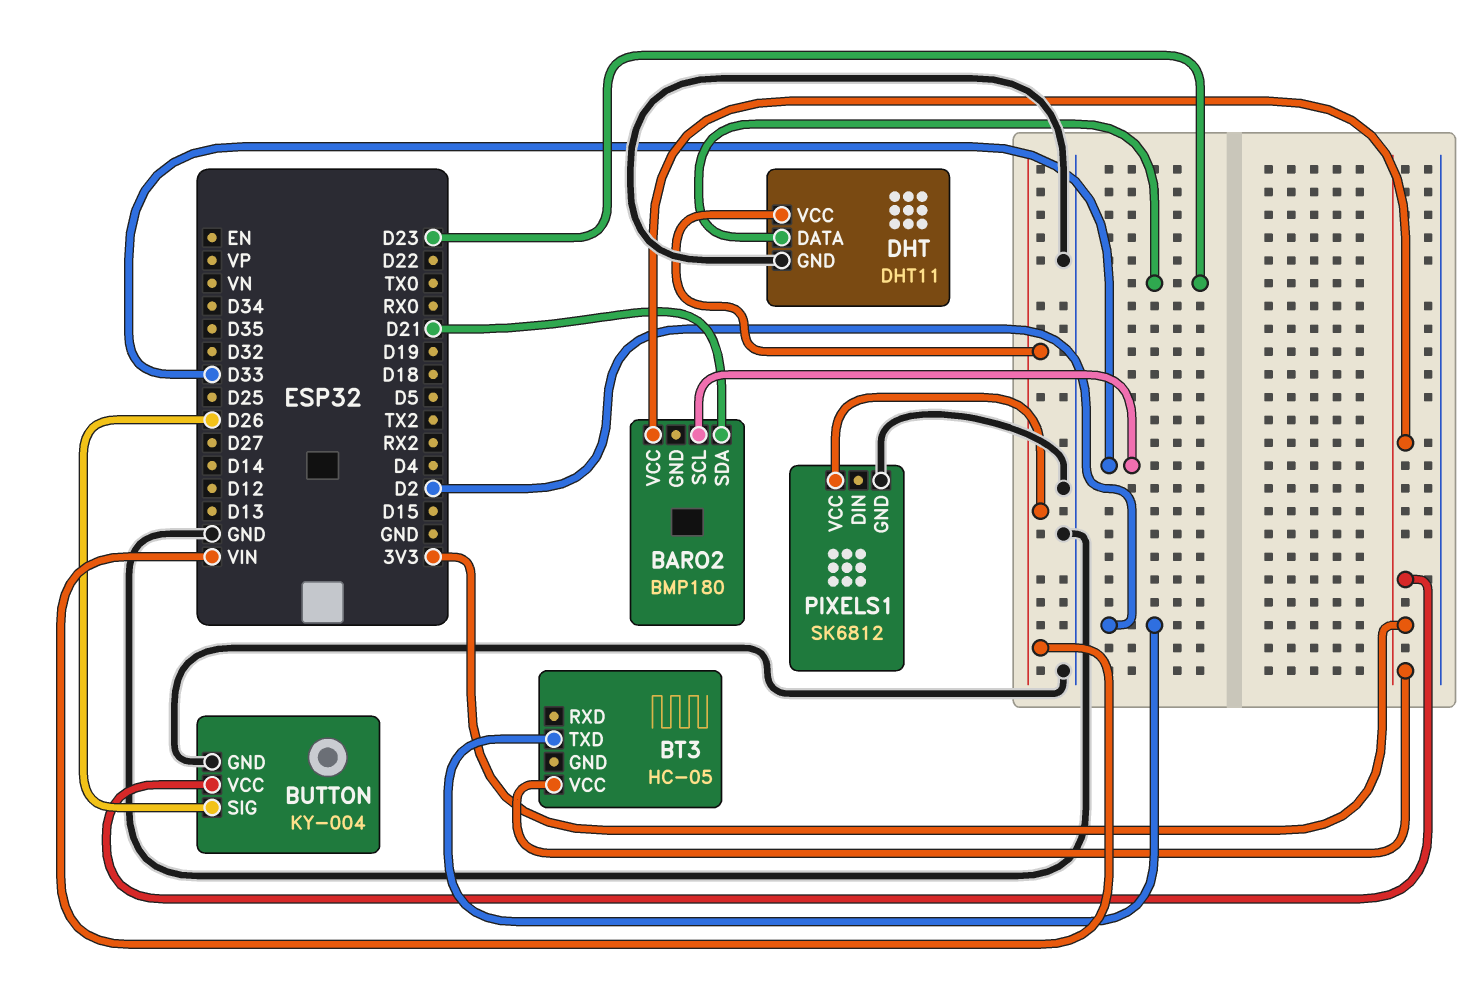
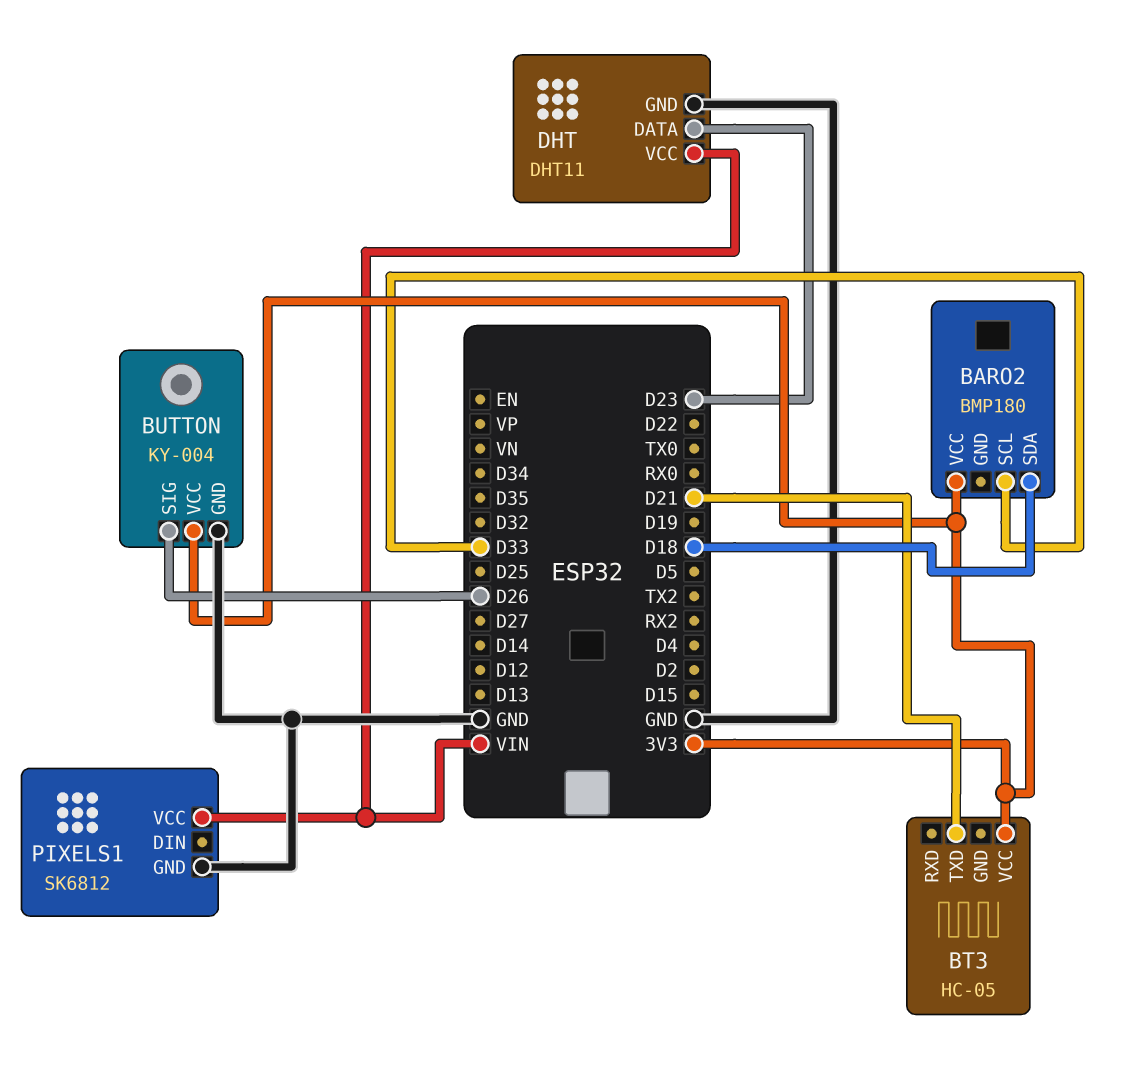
BARO2 pin SDA: D21 -> D18
BT3 pin TXD: D2 -> D21

